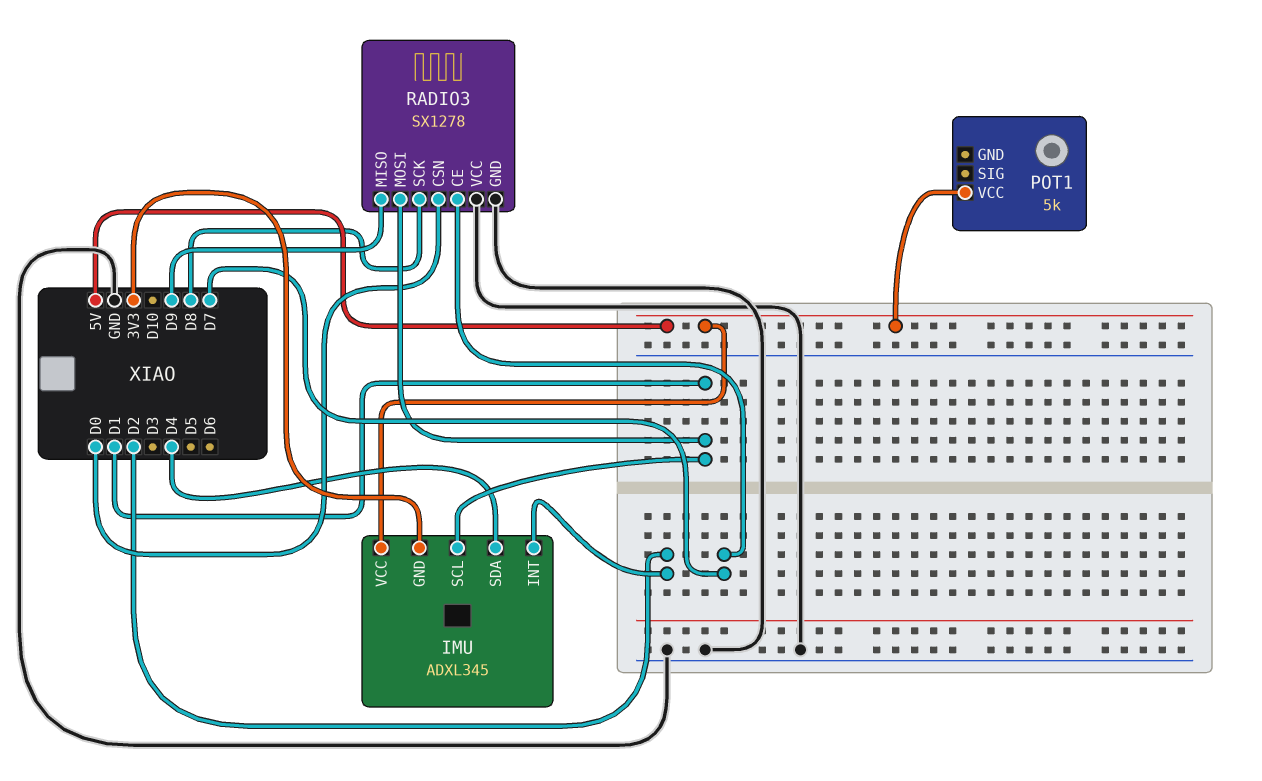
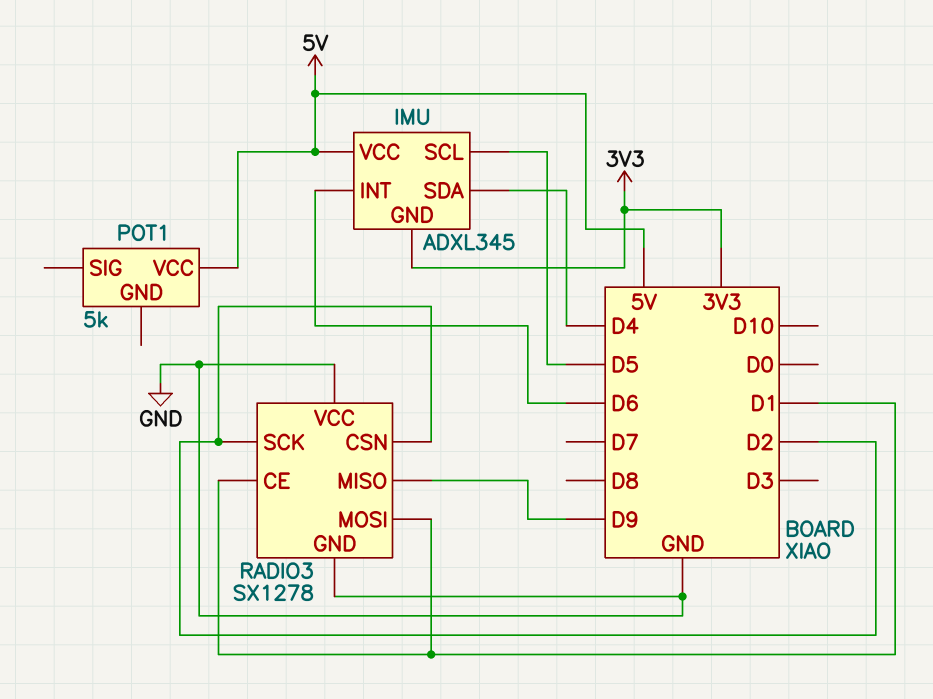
IMU pin INT: D2 -> D6
IMU pin SCL: D1 -> D5
RADIO3 pin CE: D7 -> D1
RADIO3 pin CSN: D0 -> D2
RADIO3 pin SCK: D8 -> D2

